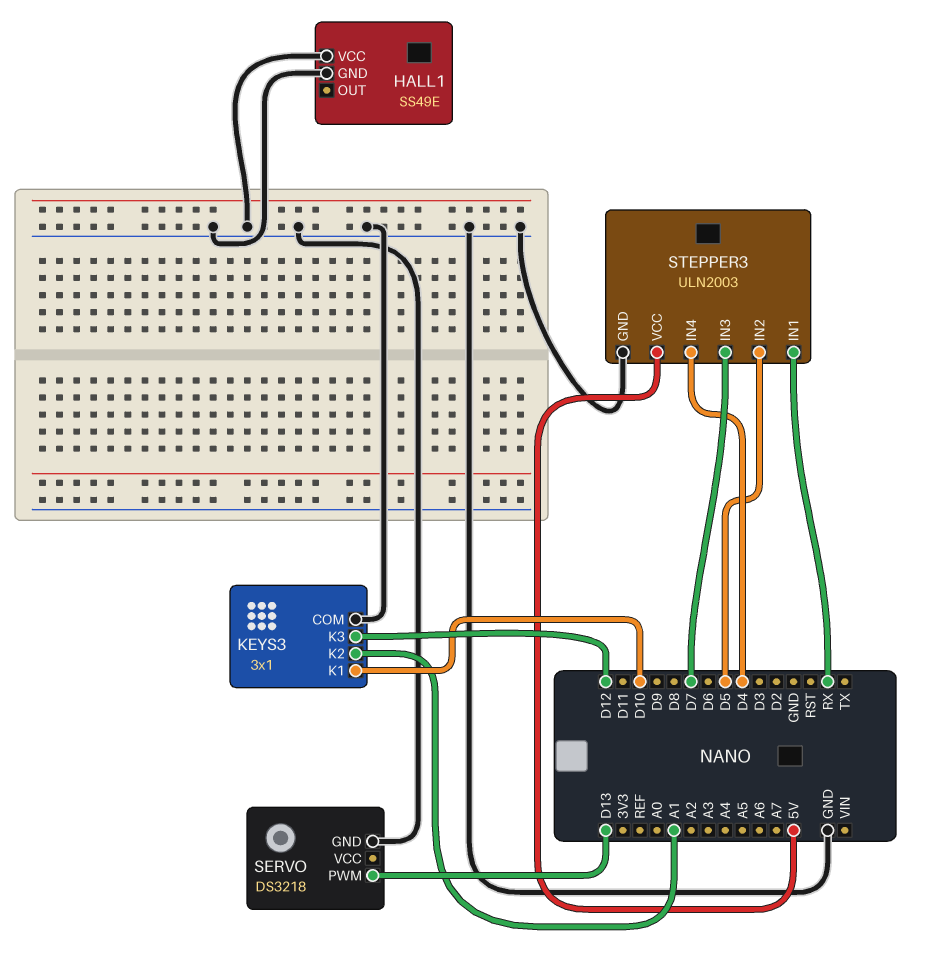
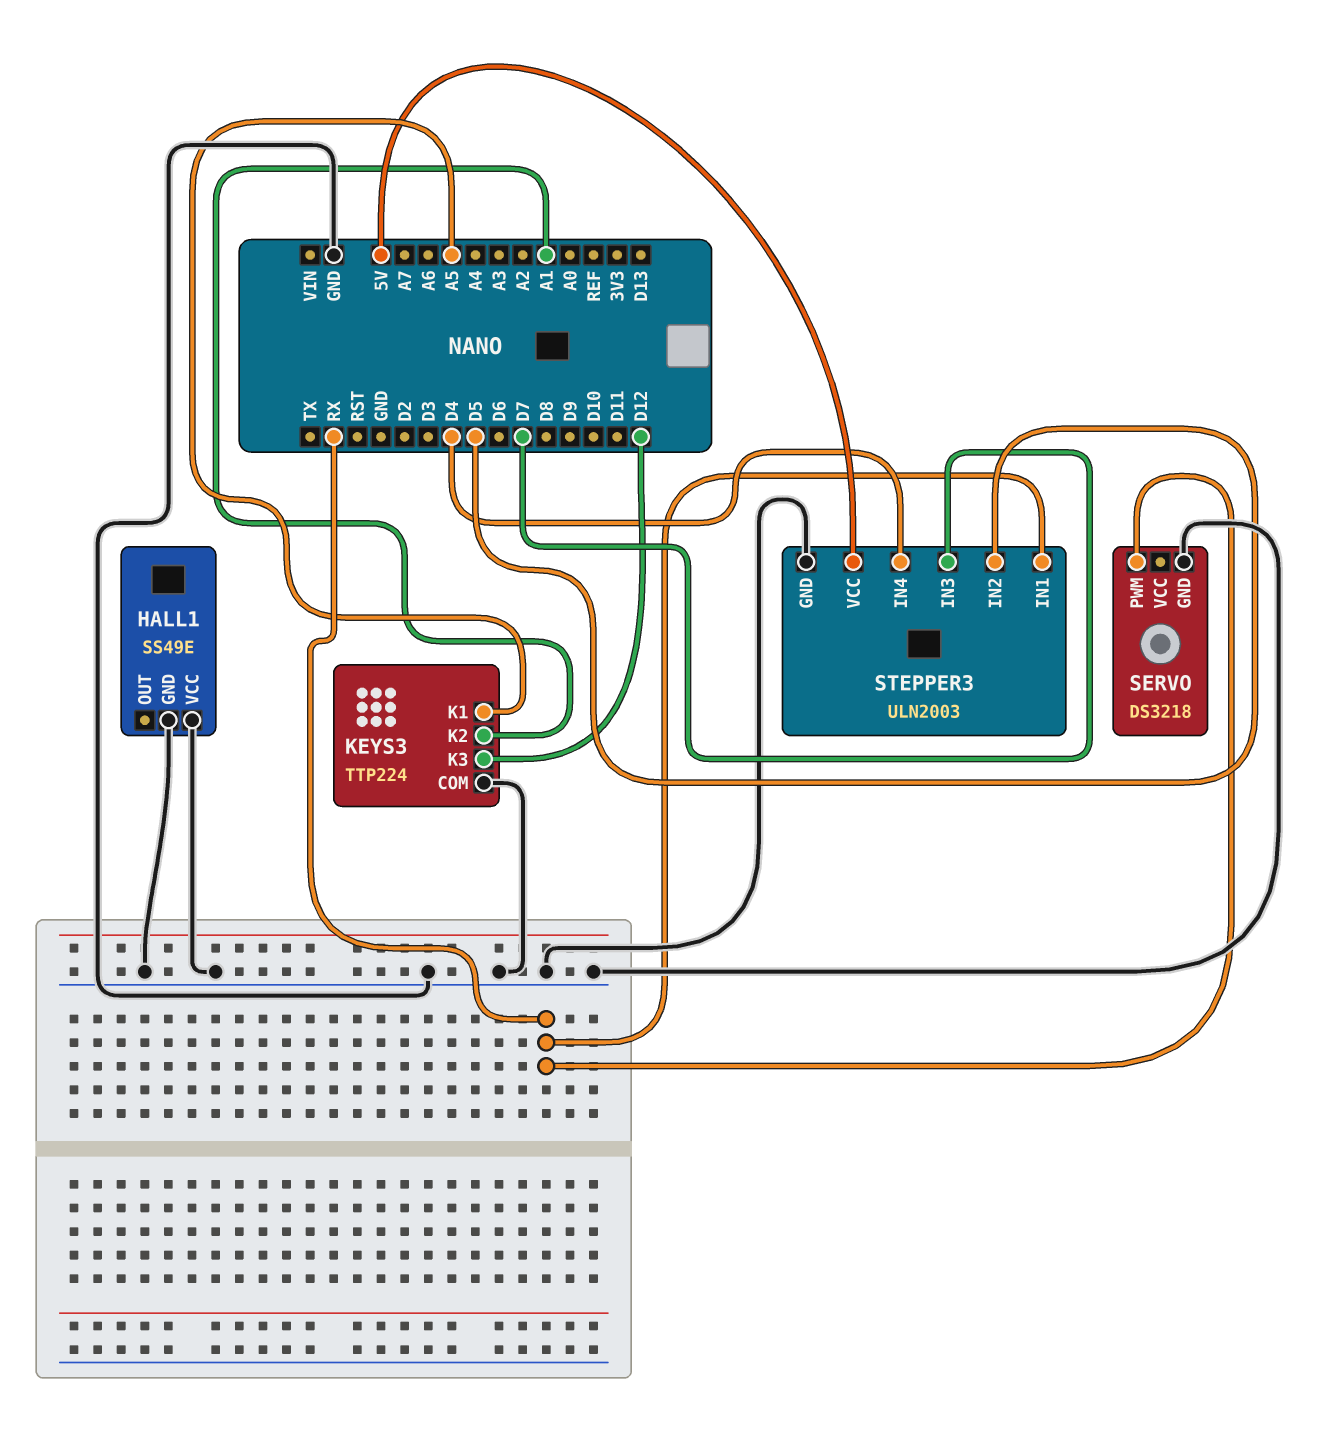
KEYS3: 3x1 -> TTP224
KEYS3 pin K1: D10 -> A5
SERVO pin PWM: D13 -> RX

